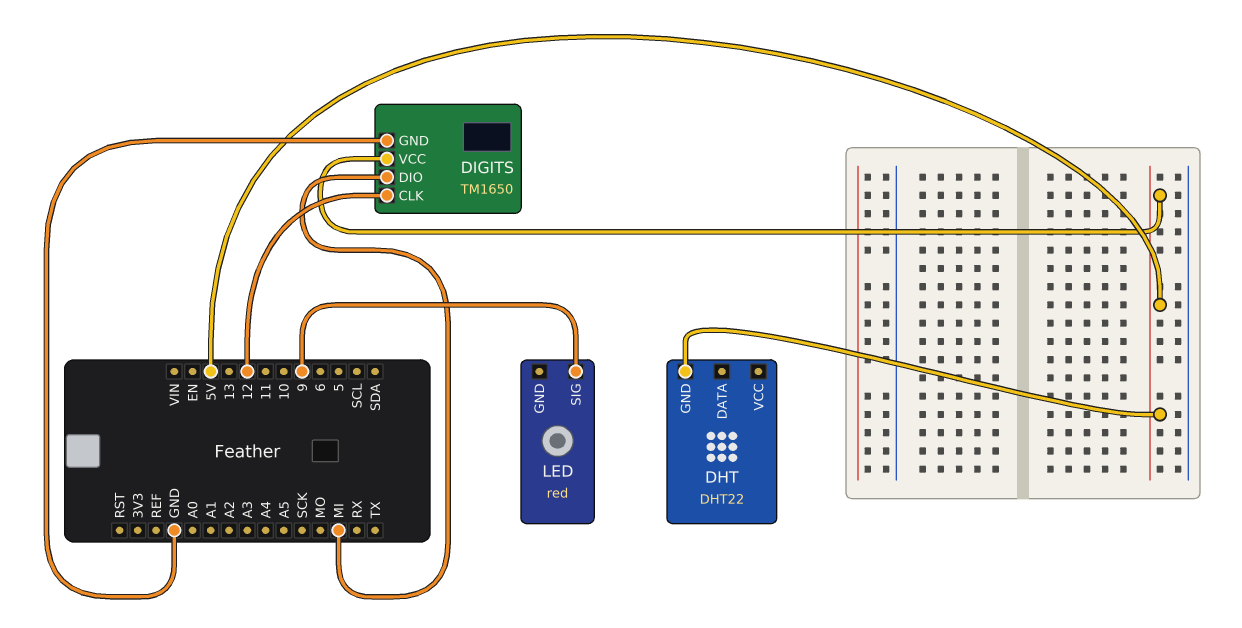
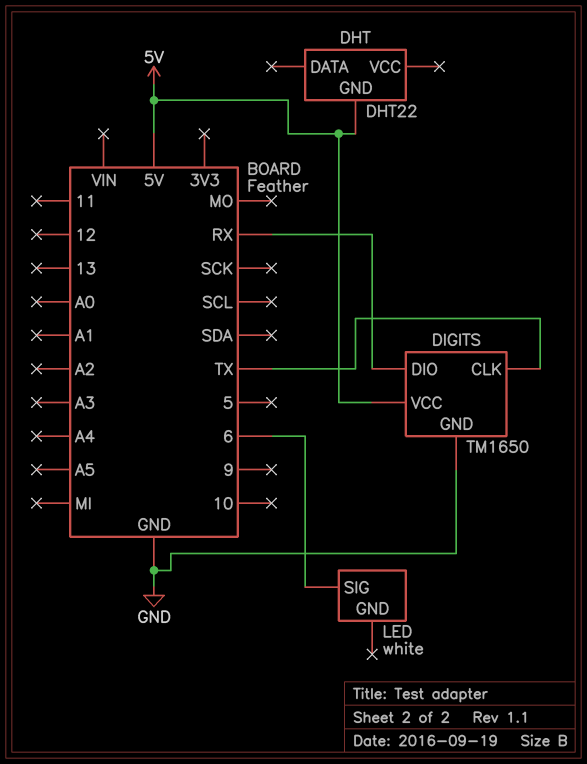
DIGITS pin CLK: 12 -> TX
DIGITS pin DIO: MI -> RX
LED: red -> white
LED pin SIG: 9 -> 6

